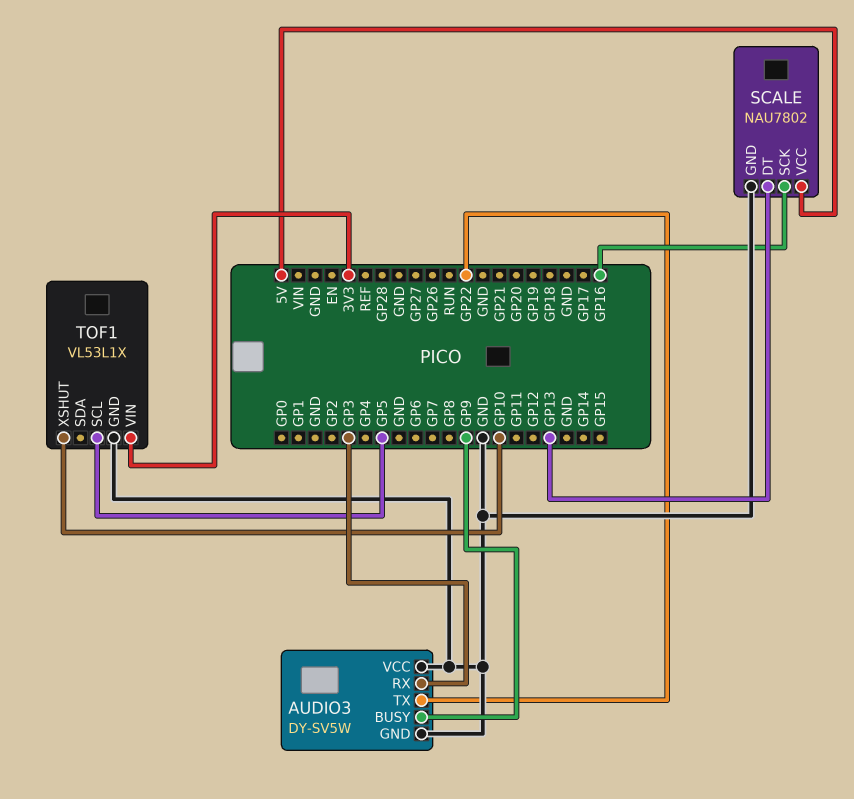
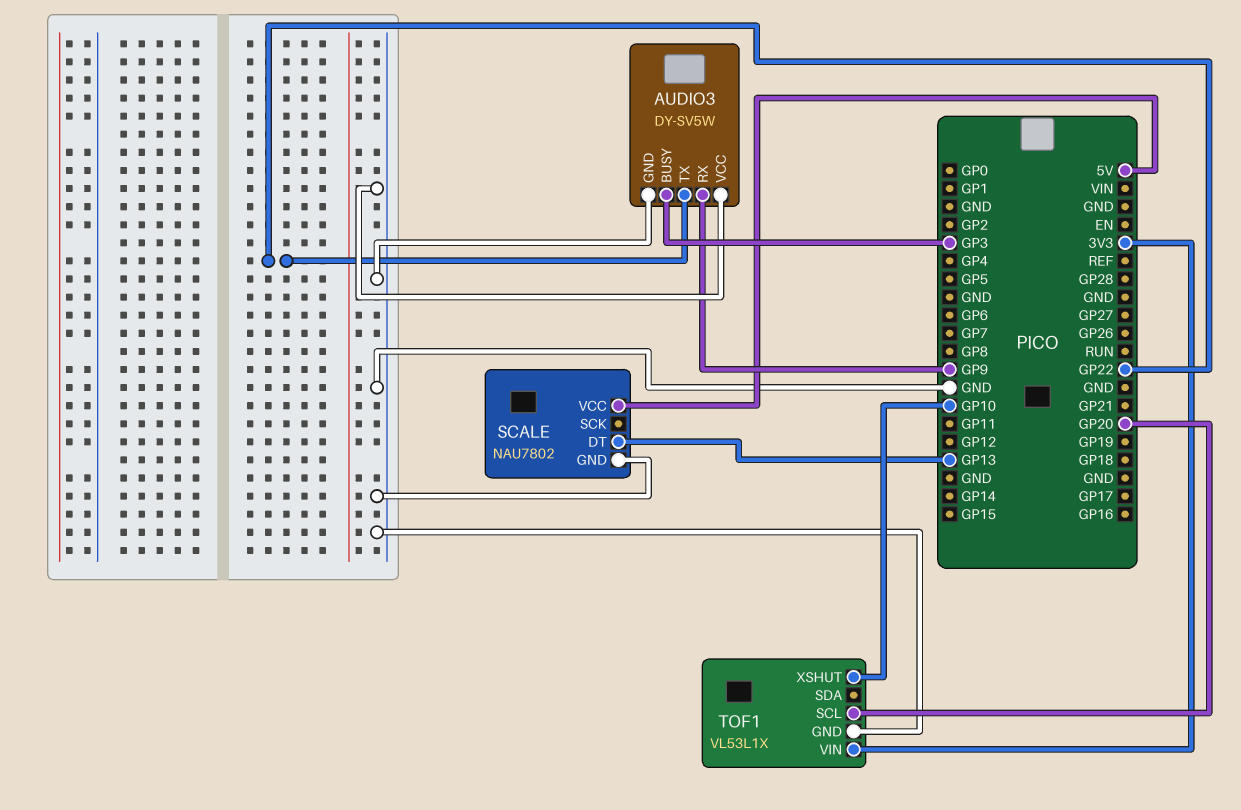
AUDIO3 pin BUSY: GP9 -> GP3
AUDIO3 pin RX: GP3 -> GP9
SCALE pin SCK: GP16 -> none
TOF1 pin SCL: GP5 -> GP20

